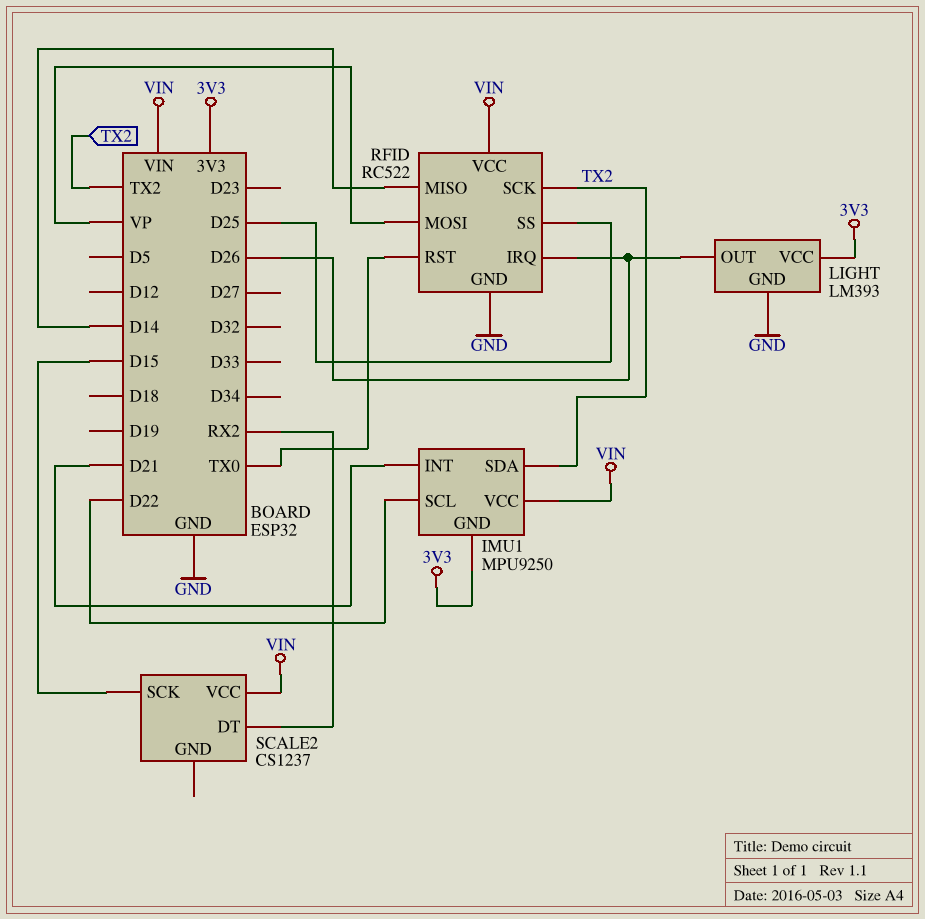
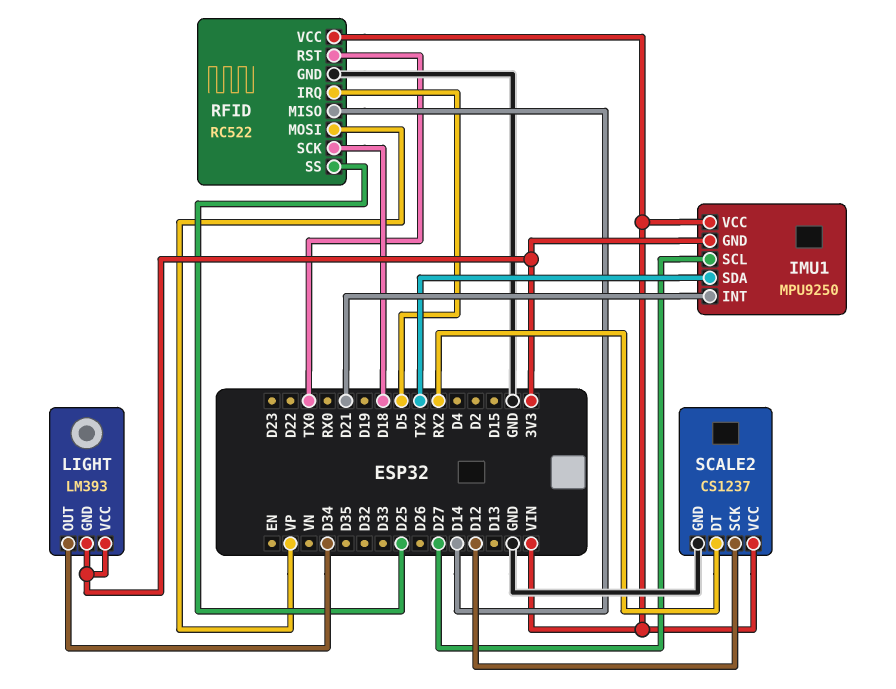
IMU1 pin SCL: D22 -> D27
LIGHT pin GND: GND -> 3V3
LIGHT pin OUT: D26 -> D34
RFID pin IRQ: D26 -> D5
RFID pin SCK: TX2 -> D18
SCALE2 pin GND: none -> GND
SCALE2 pin SCK: D15 -> D12

